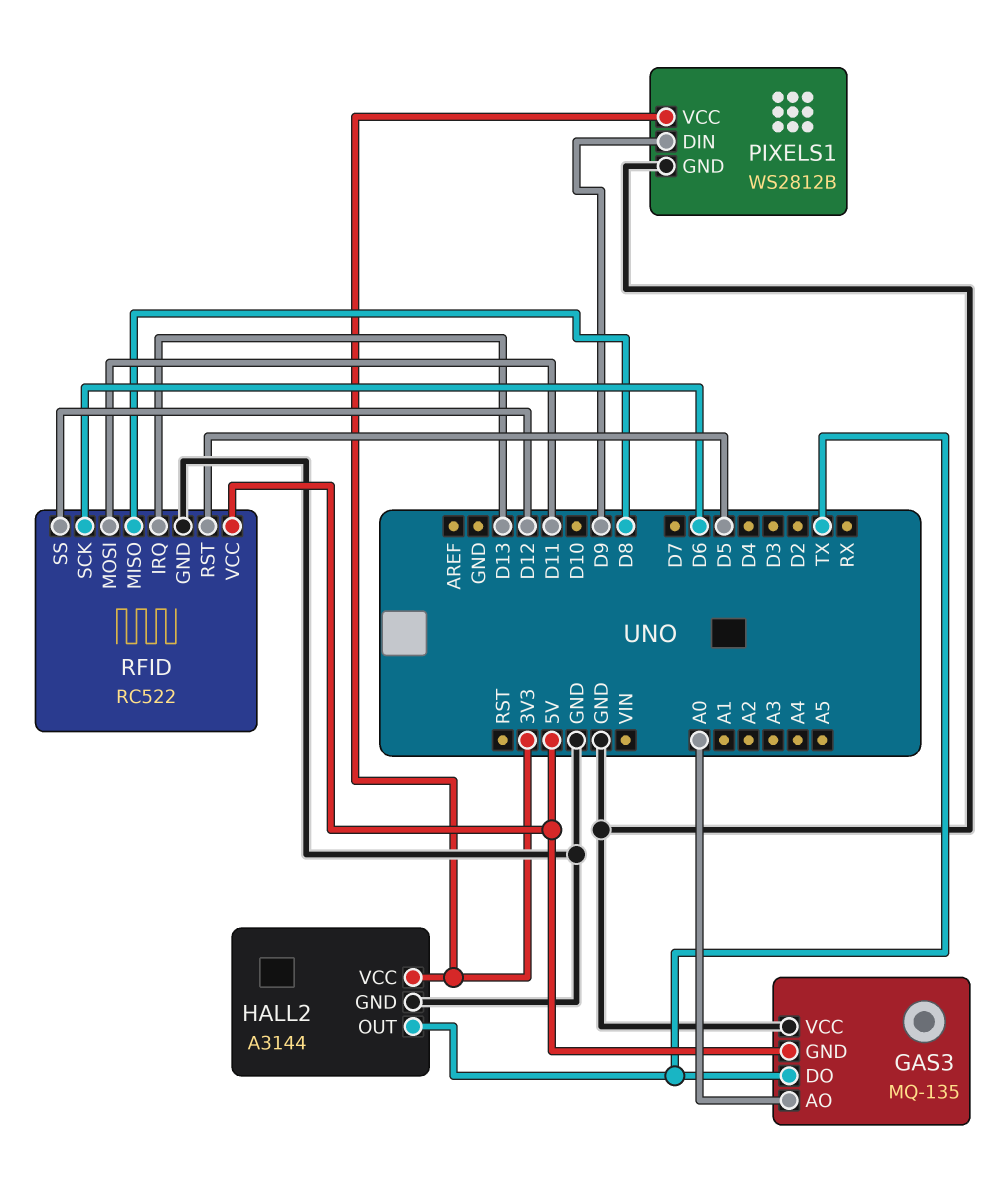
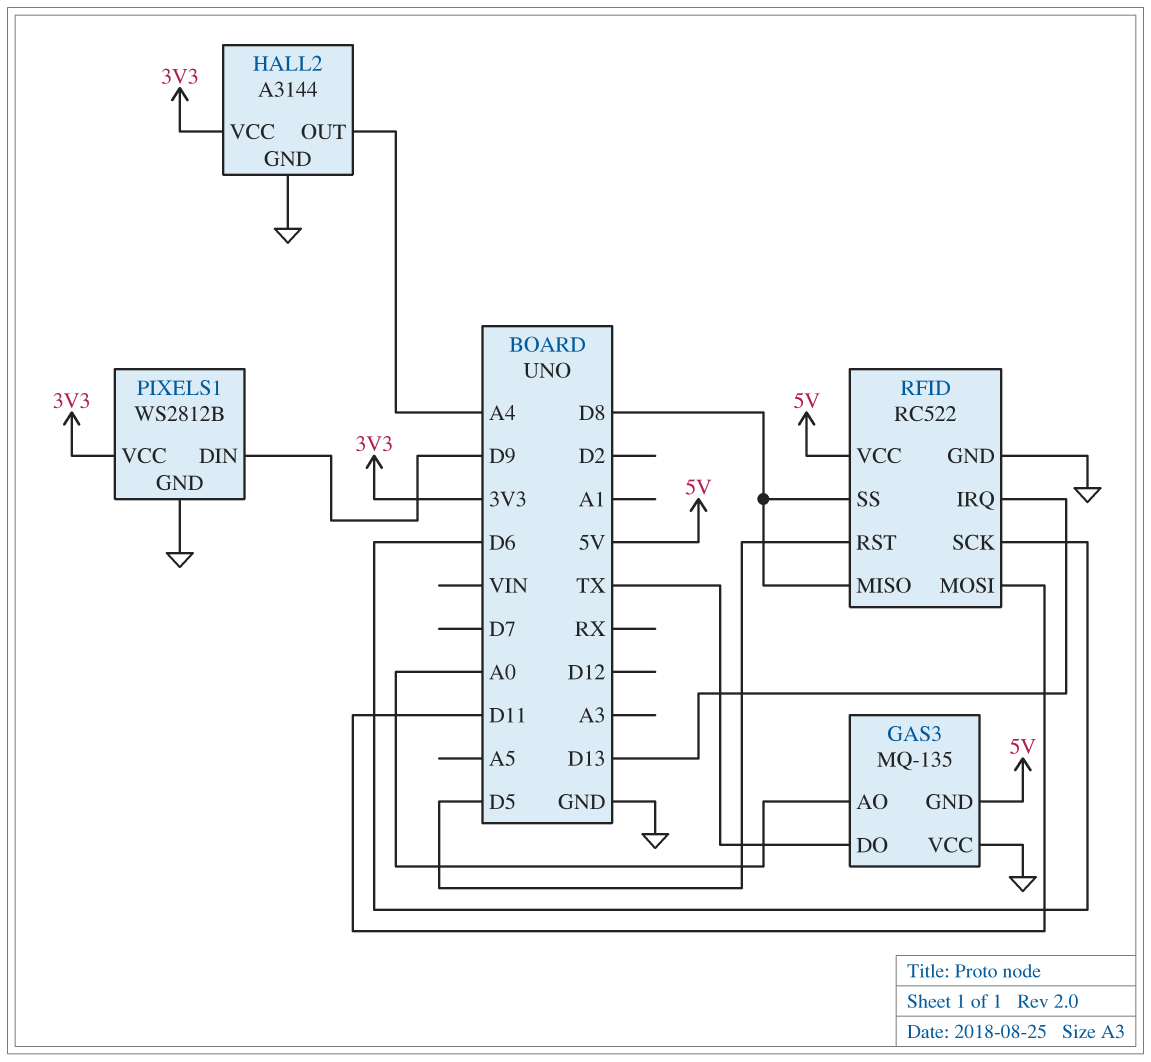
HALL2 pin OUT: TX -> A4
RFID pin SS: D12 -> D8

